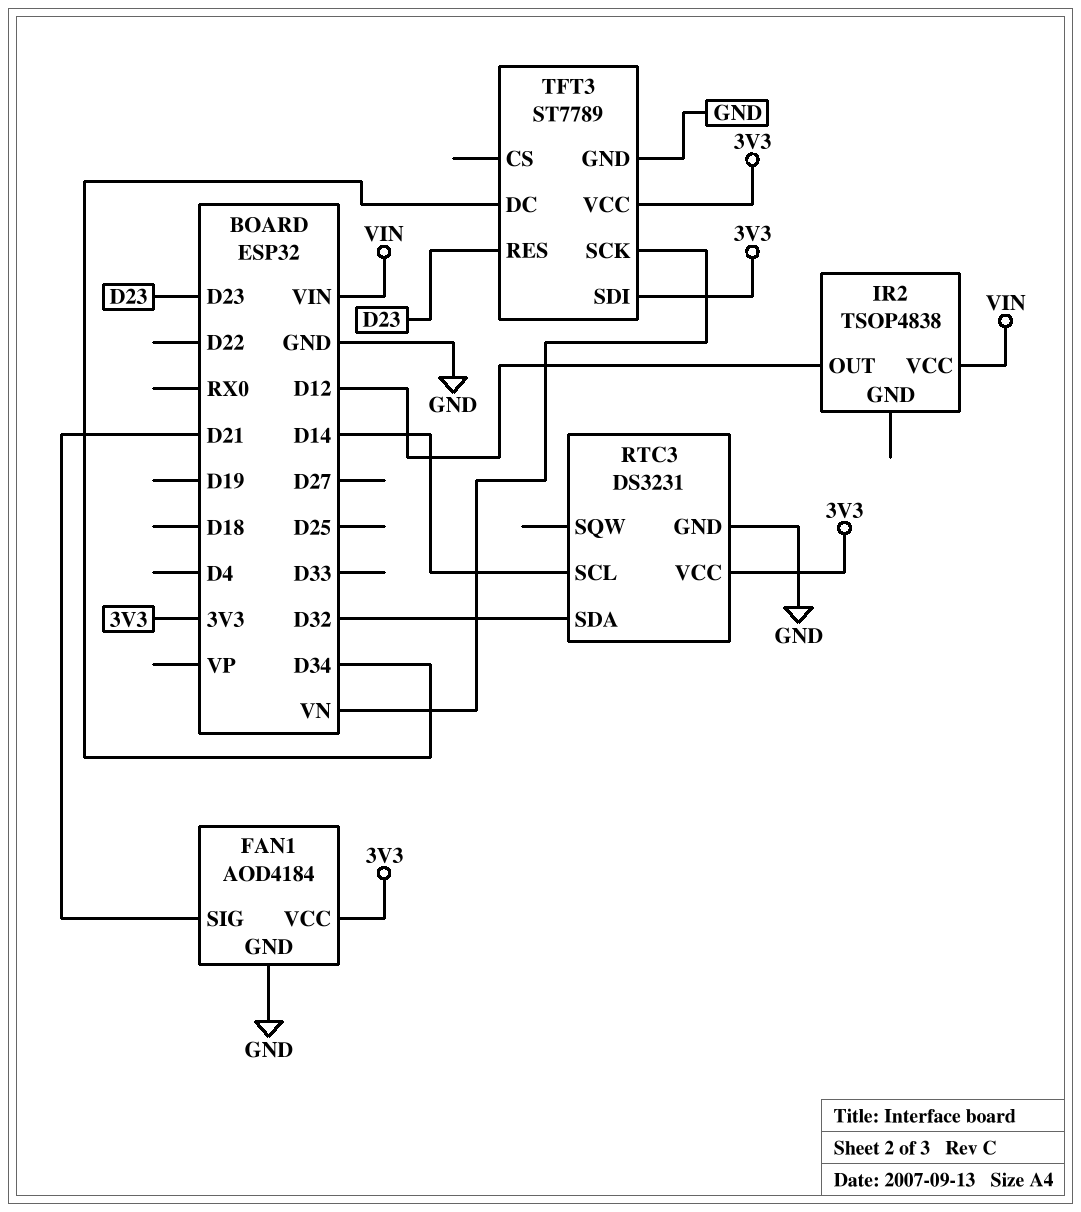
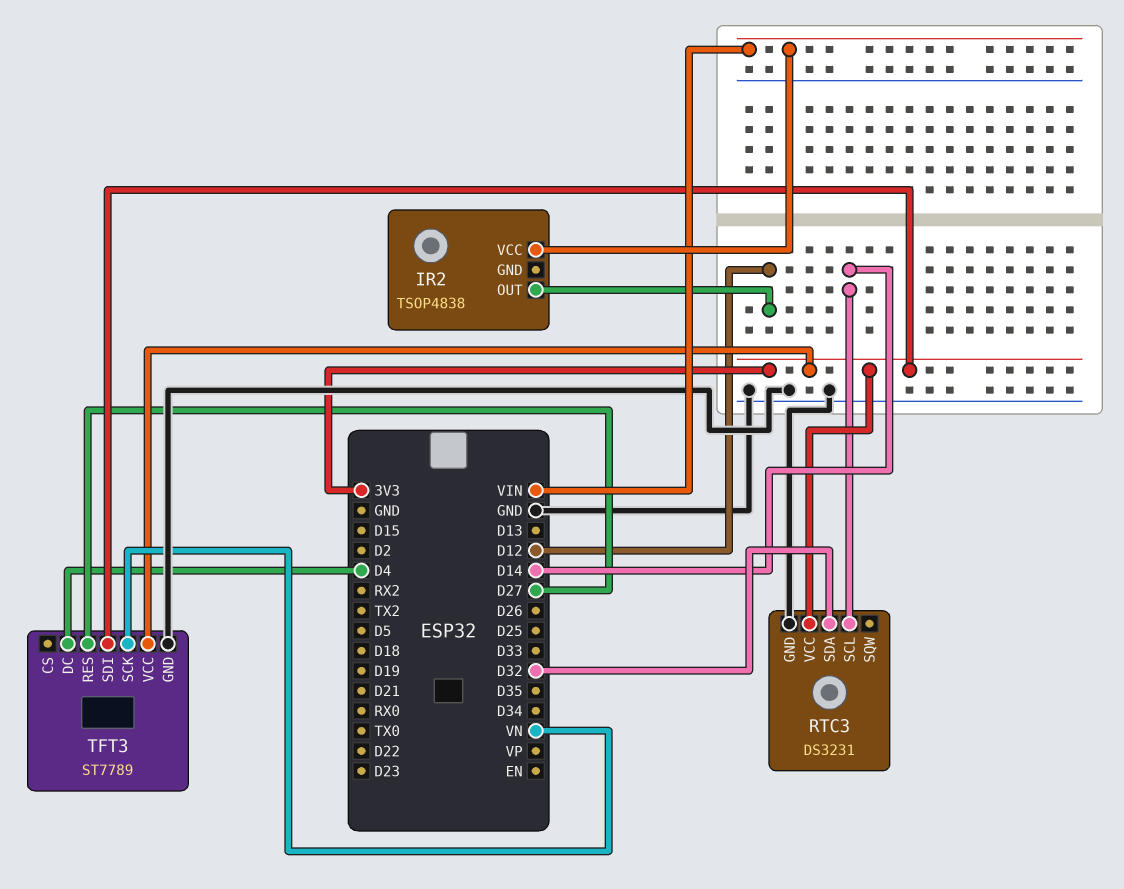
FAN1: AOD4184 -> none
FAN1 pin GND: GND -> none
FAN1 pin SIG: D21 -> none
FAN1 pin VCC: 3V3 -> none
TFT3 pin DC: D34 -> D4
TFT3 pin RES: D23 -> D27

